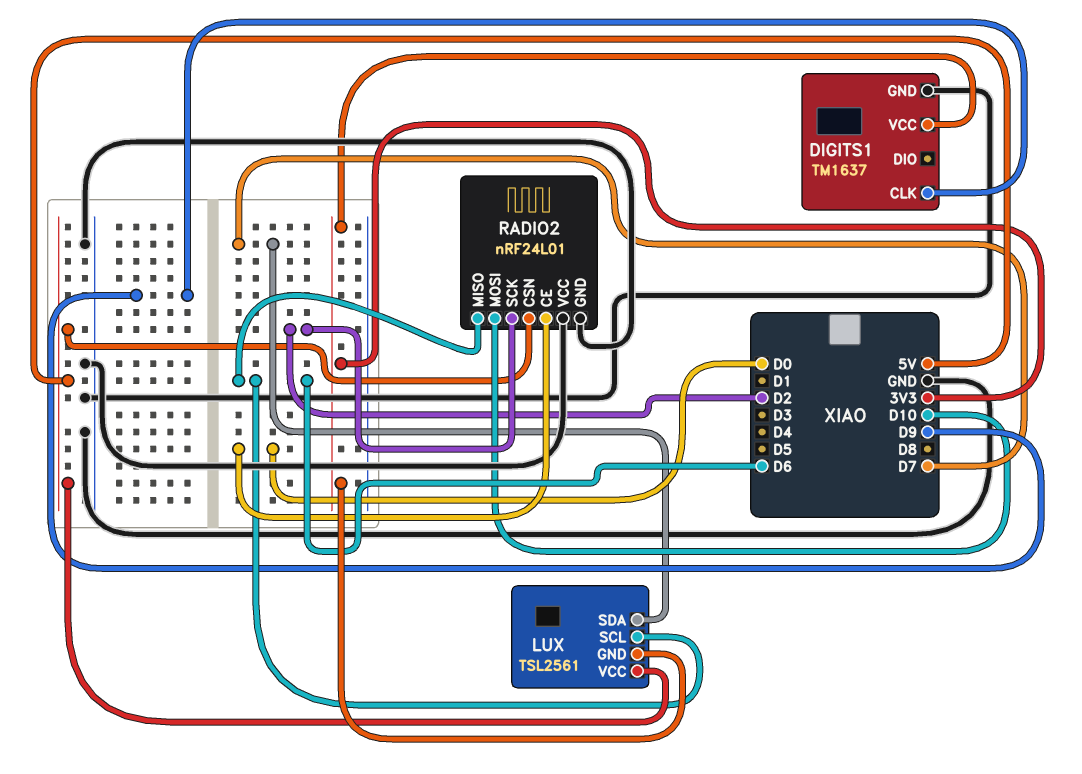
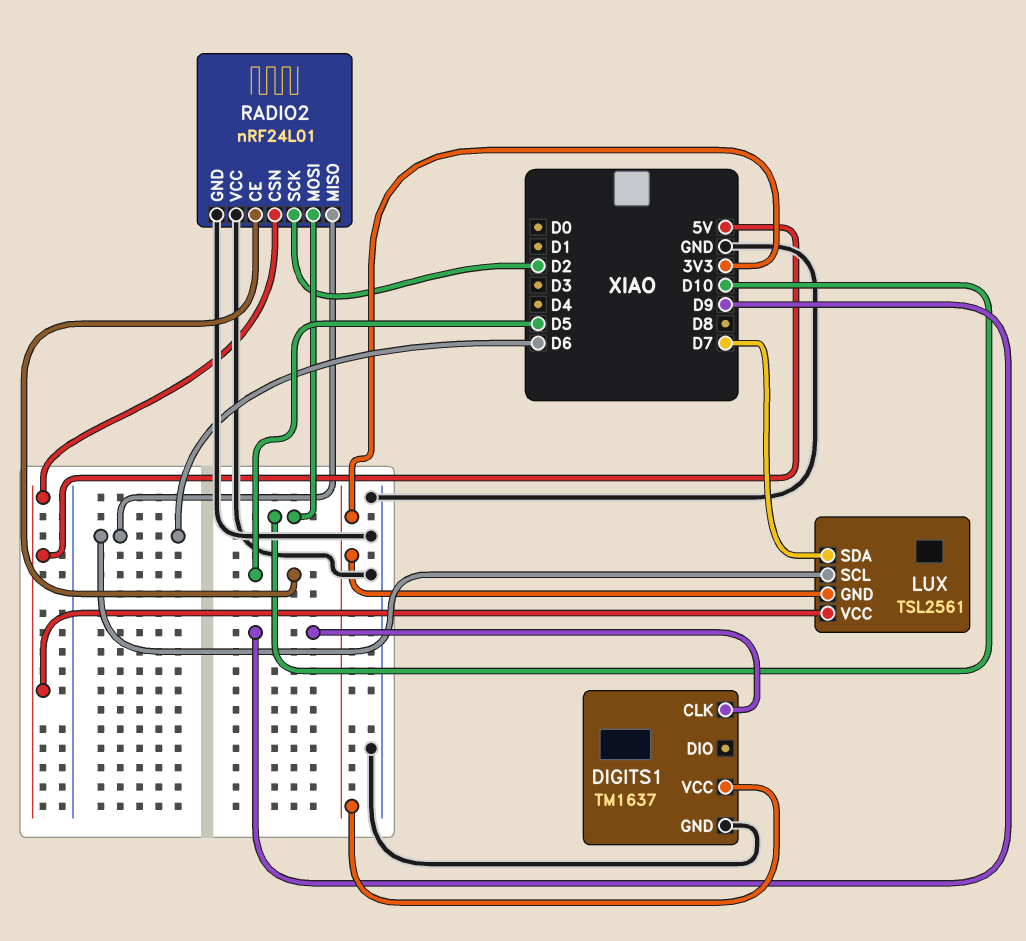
RADIO2 pin CE: D0 -> D5

